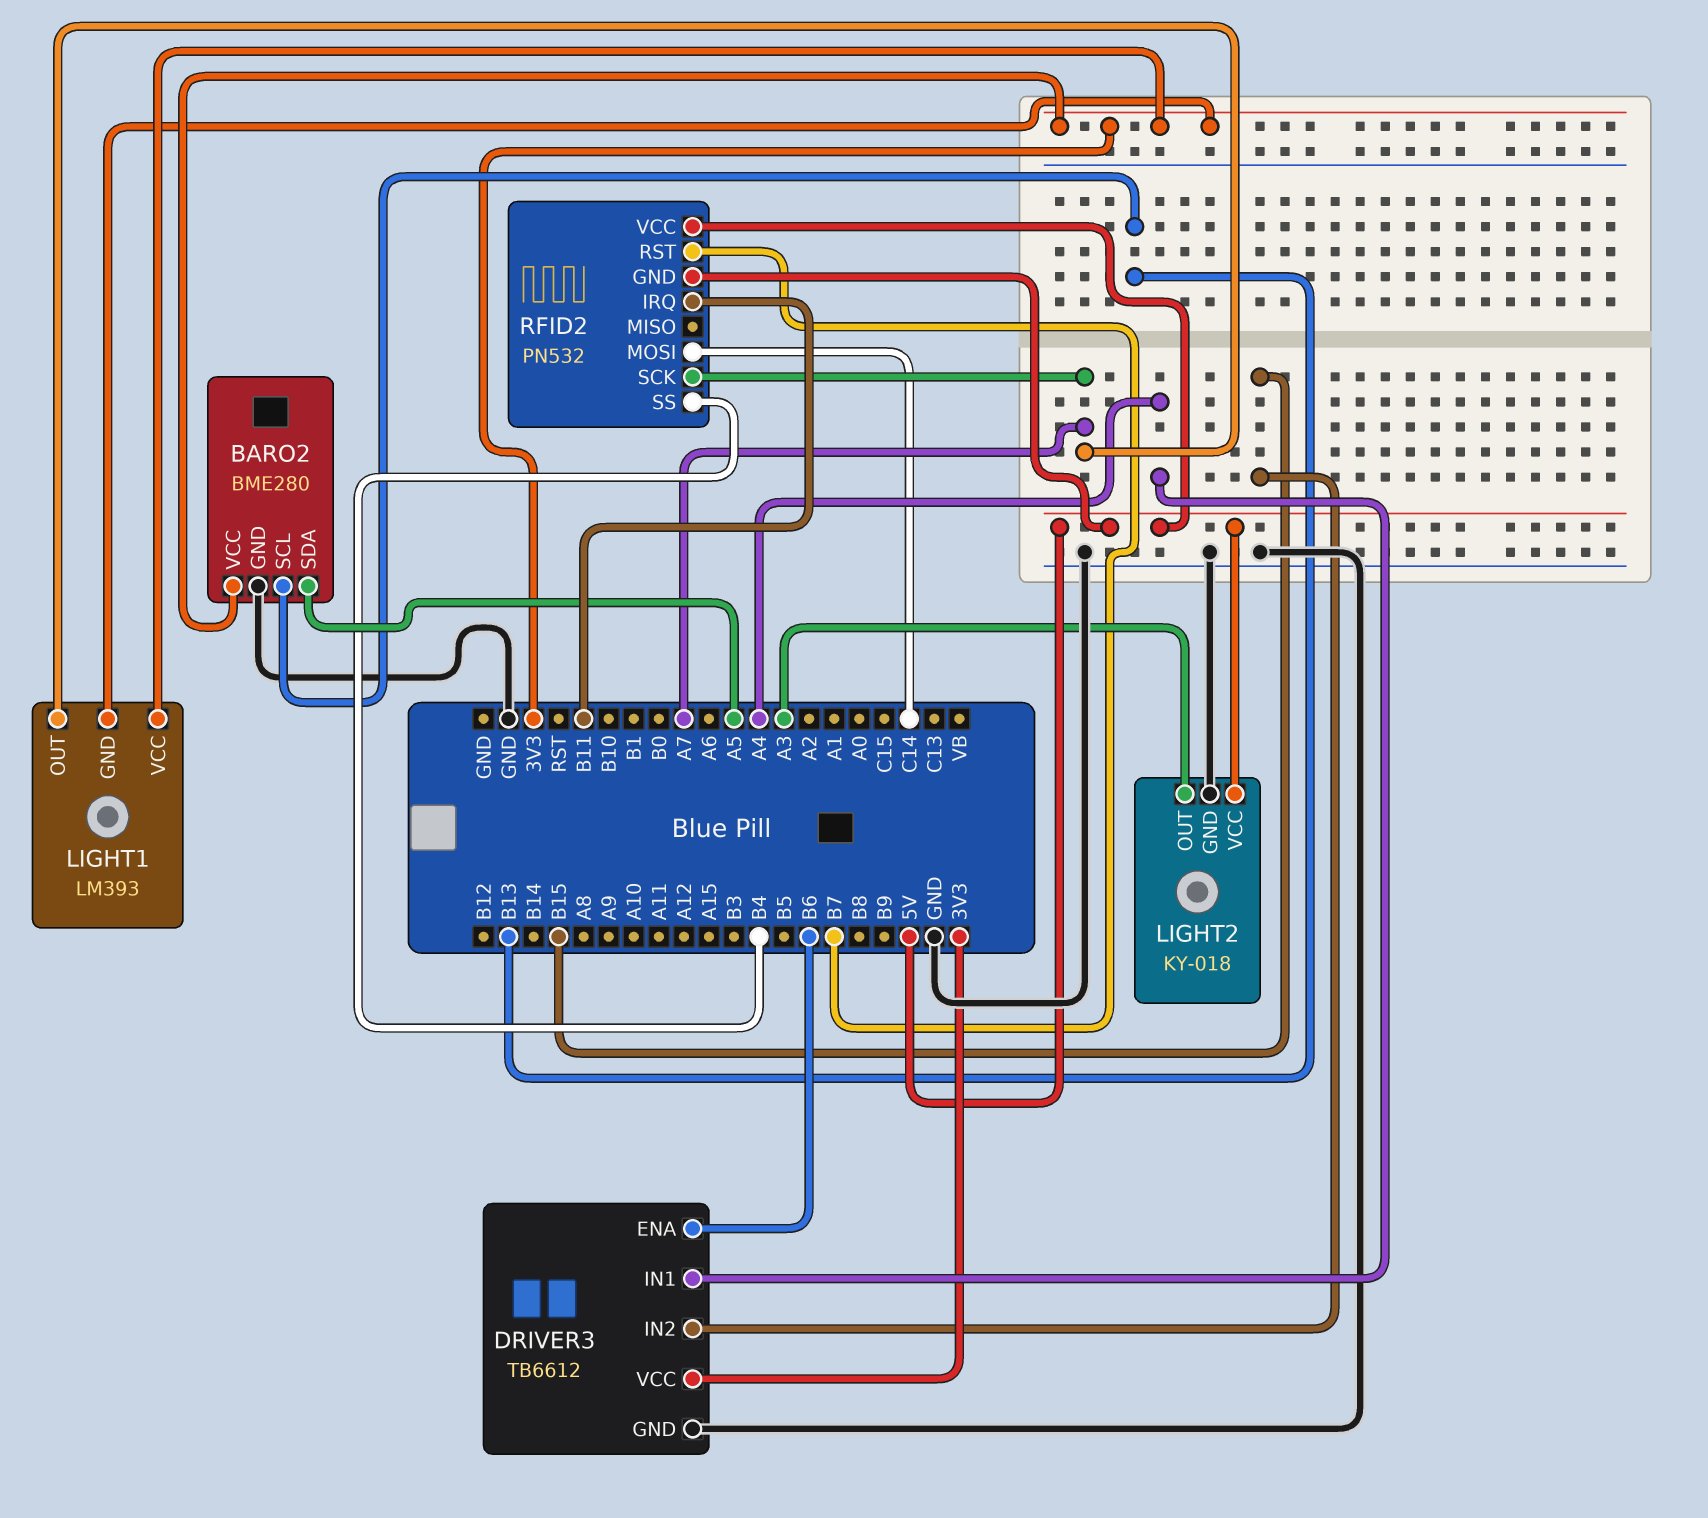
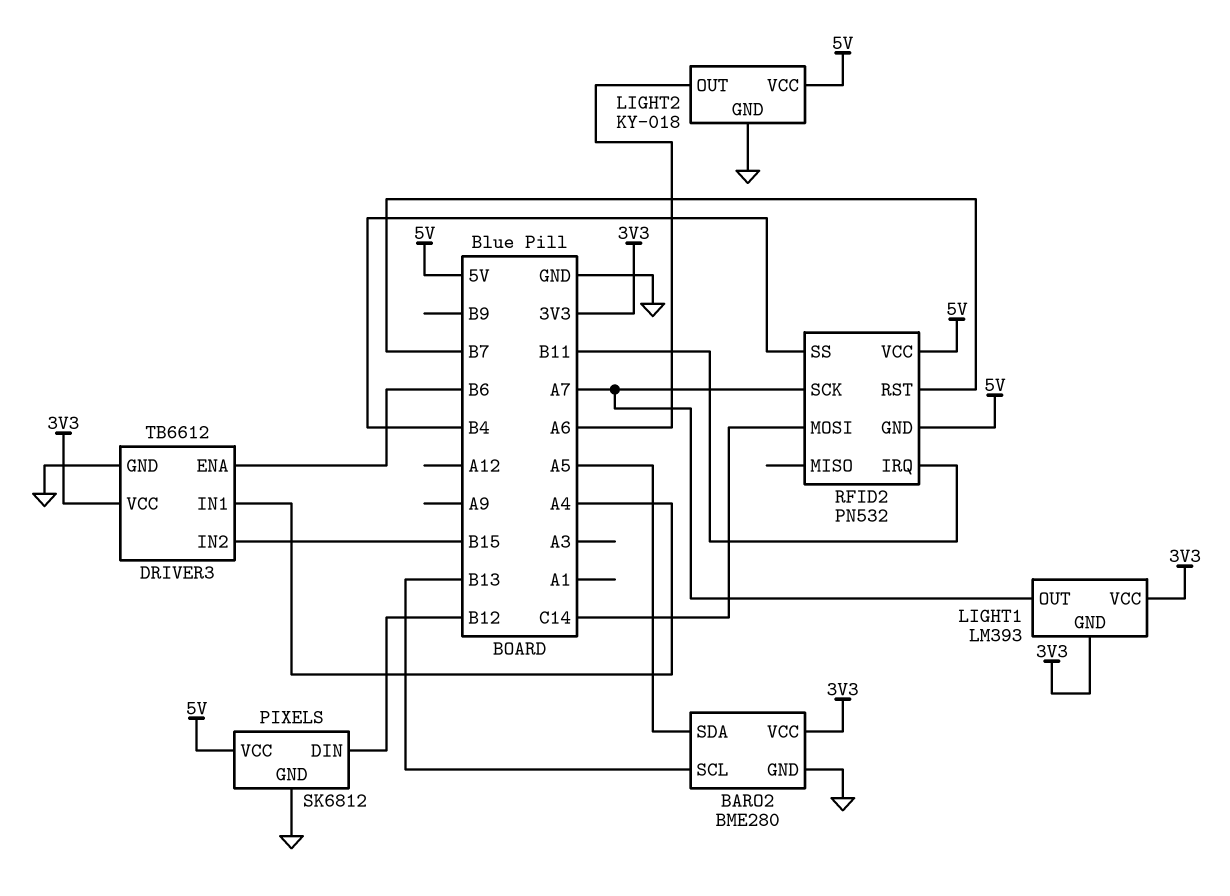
LIGHT2 pin OUT: A3 -> A6
PIXELS: none -> SK6812
PIXELS pin DIN: none -> B12
PIXELS pin GND: none -> GND
PIXELS pin VCC: none -> 5V

